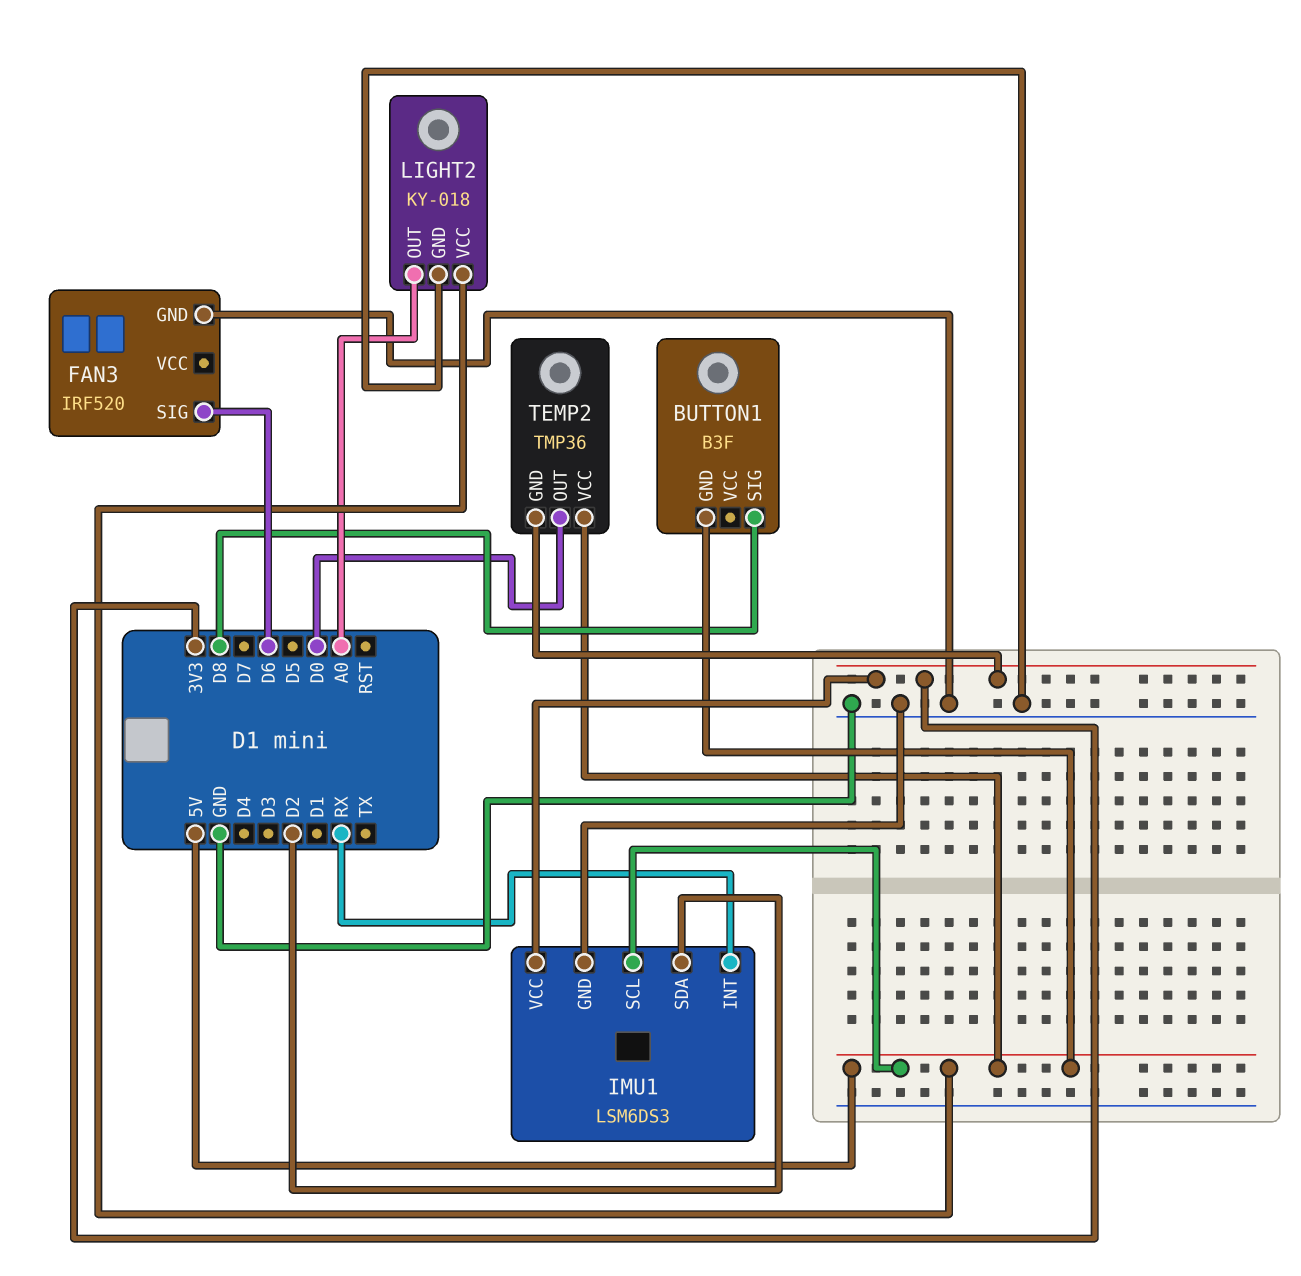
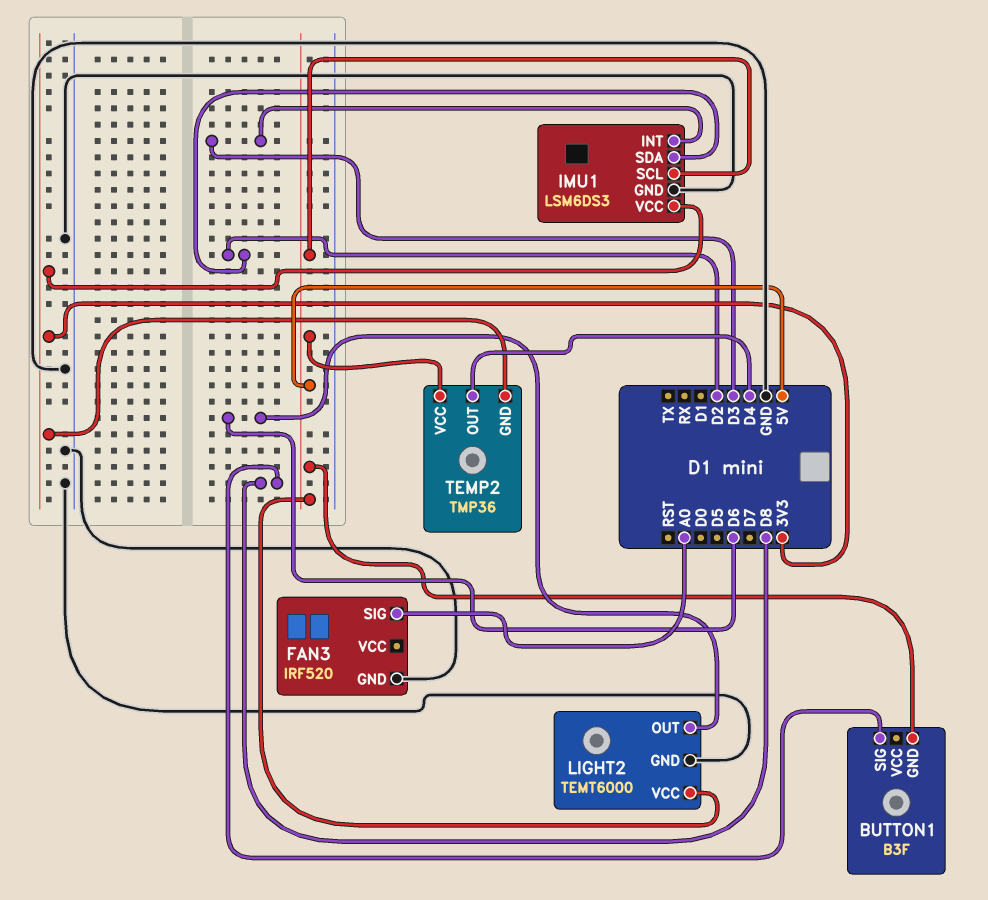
FAN3 pin SIG: D6 -> A0
IMU1 pin INT: RX -> D3
LIGHT2: KY-018 -> TEMT6000
LIGHT2 pin OUT: A0 -> D6
TEMP2 pin OUT: D0 -> D4

